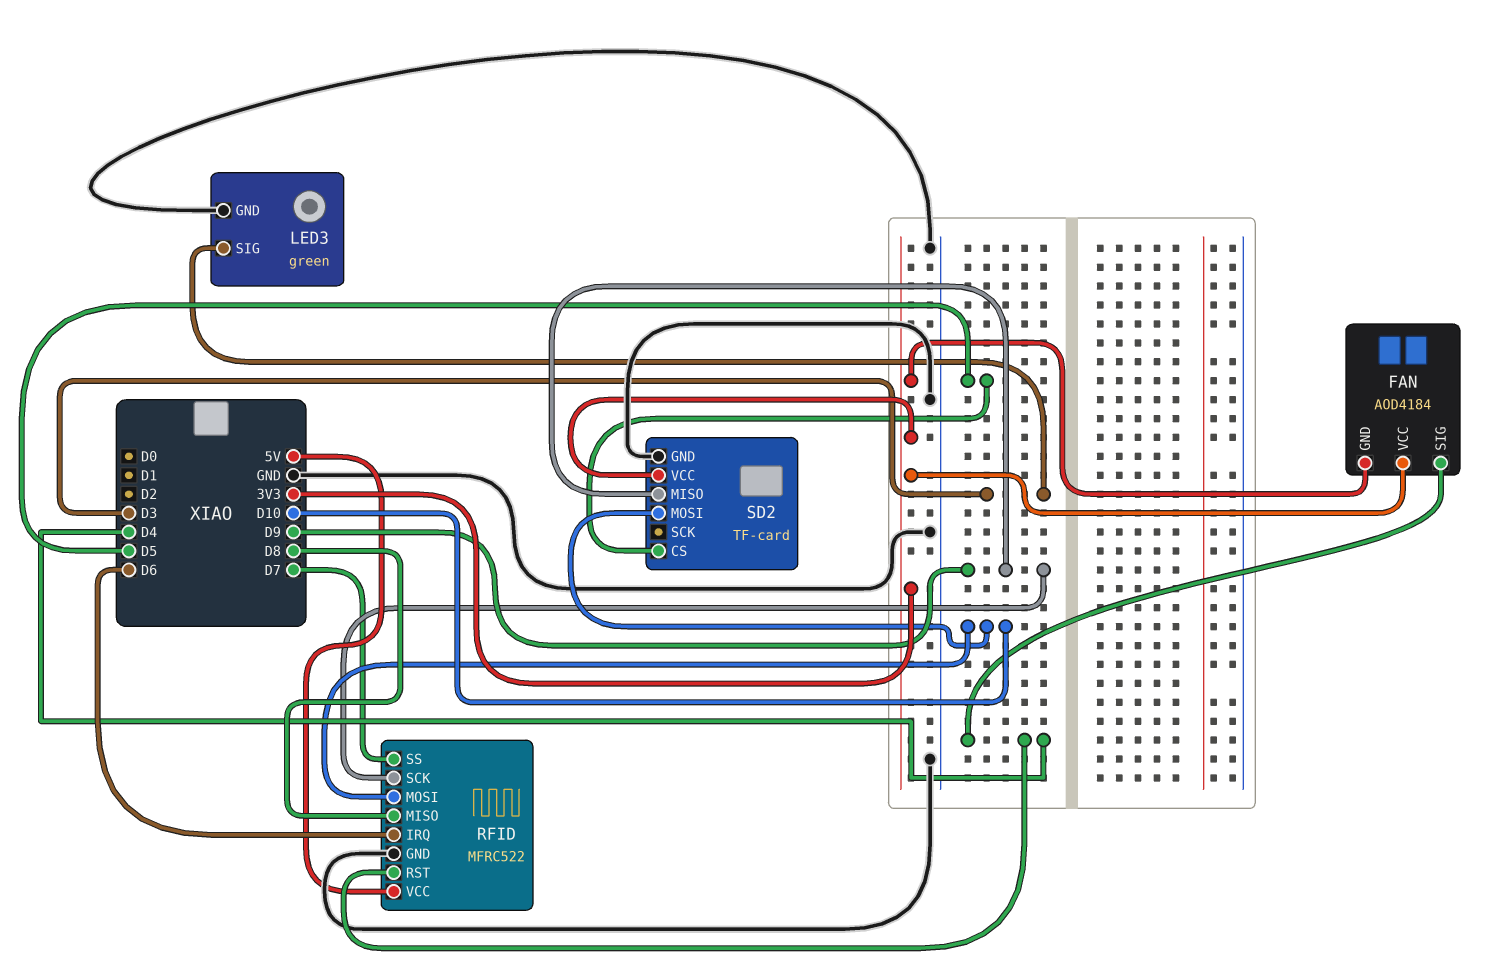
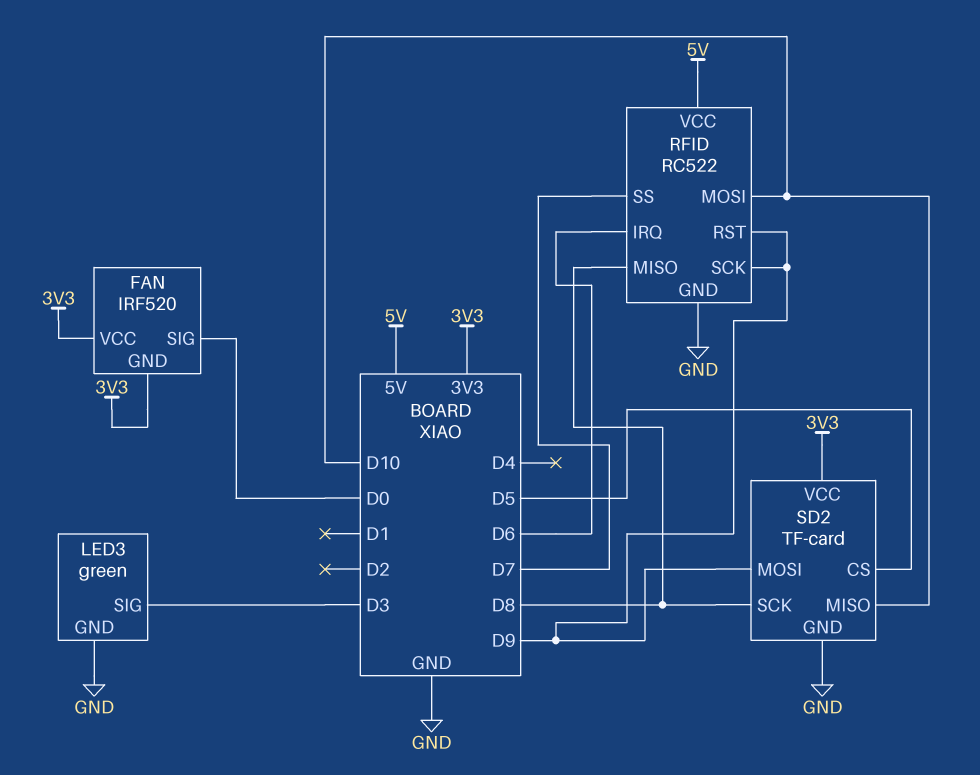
FAN: AOD4184 -> IRF520
FAN pin SIG: D4 -> D0
RFID: MFRC522 -> RC522
RFID pin RST: D4 -> D9
SD2 pin MISO: D9 -> D10
SD2 pin MOSI: D10 -> D9
SD2 pin SCK: none -> D8

